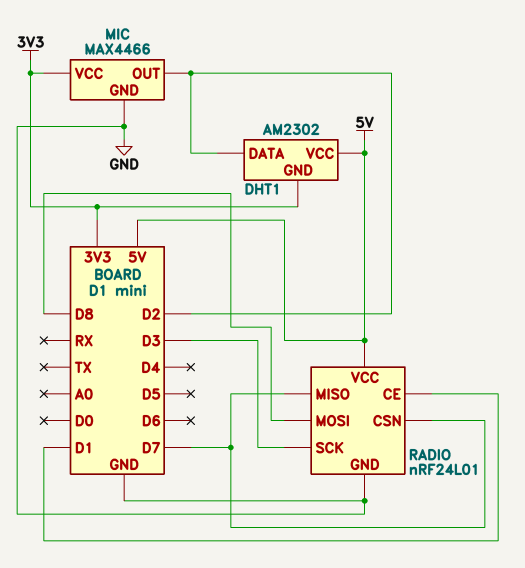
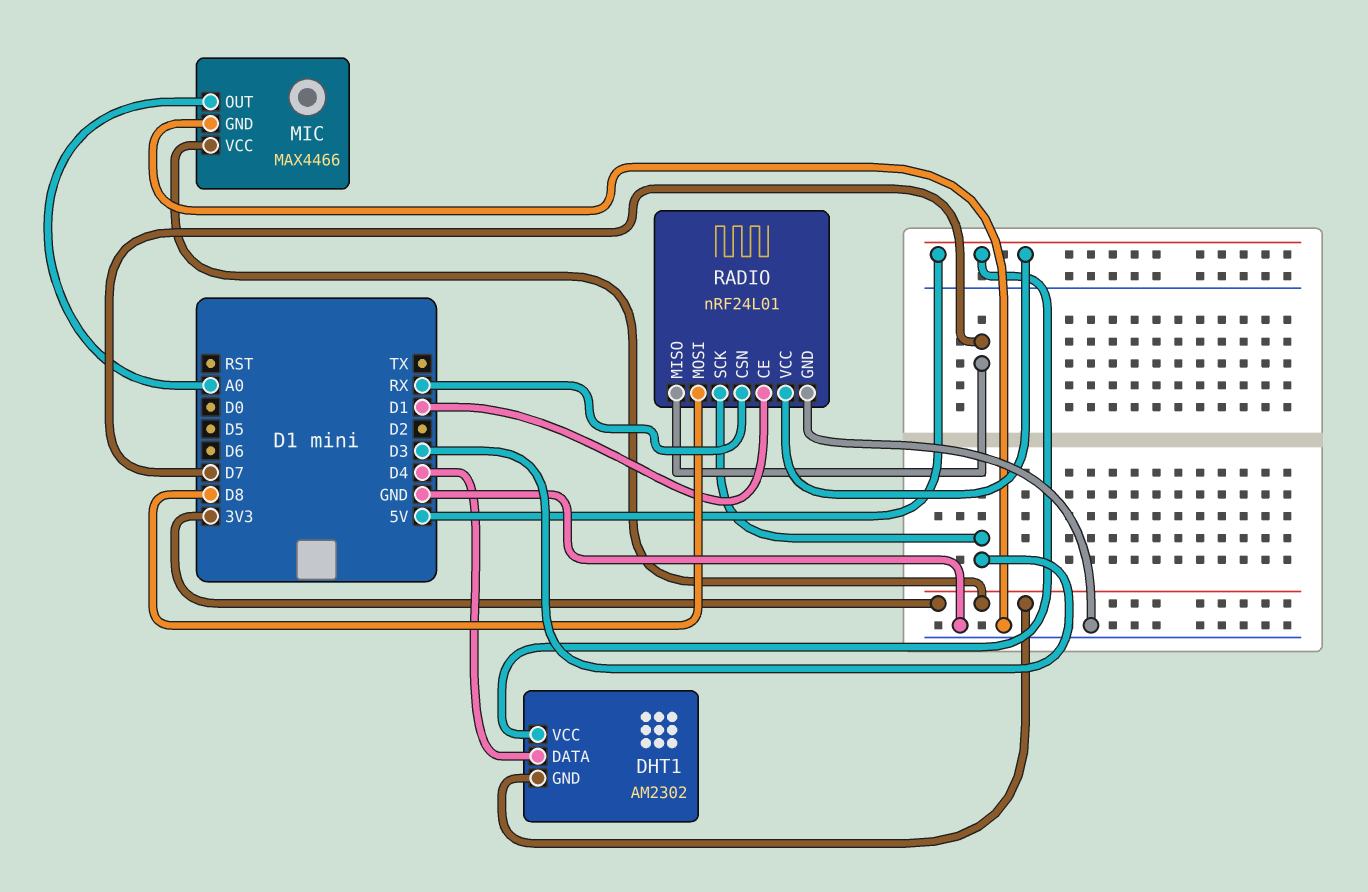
DHT1 pin DATA: D2 -> D4
MIC pin OUT: D2 -> A0
RADIO pin CSN: D7 -> RX

